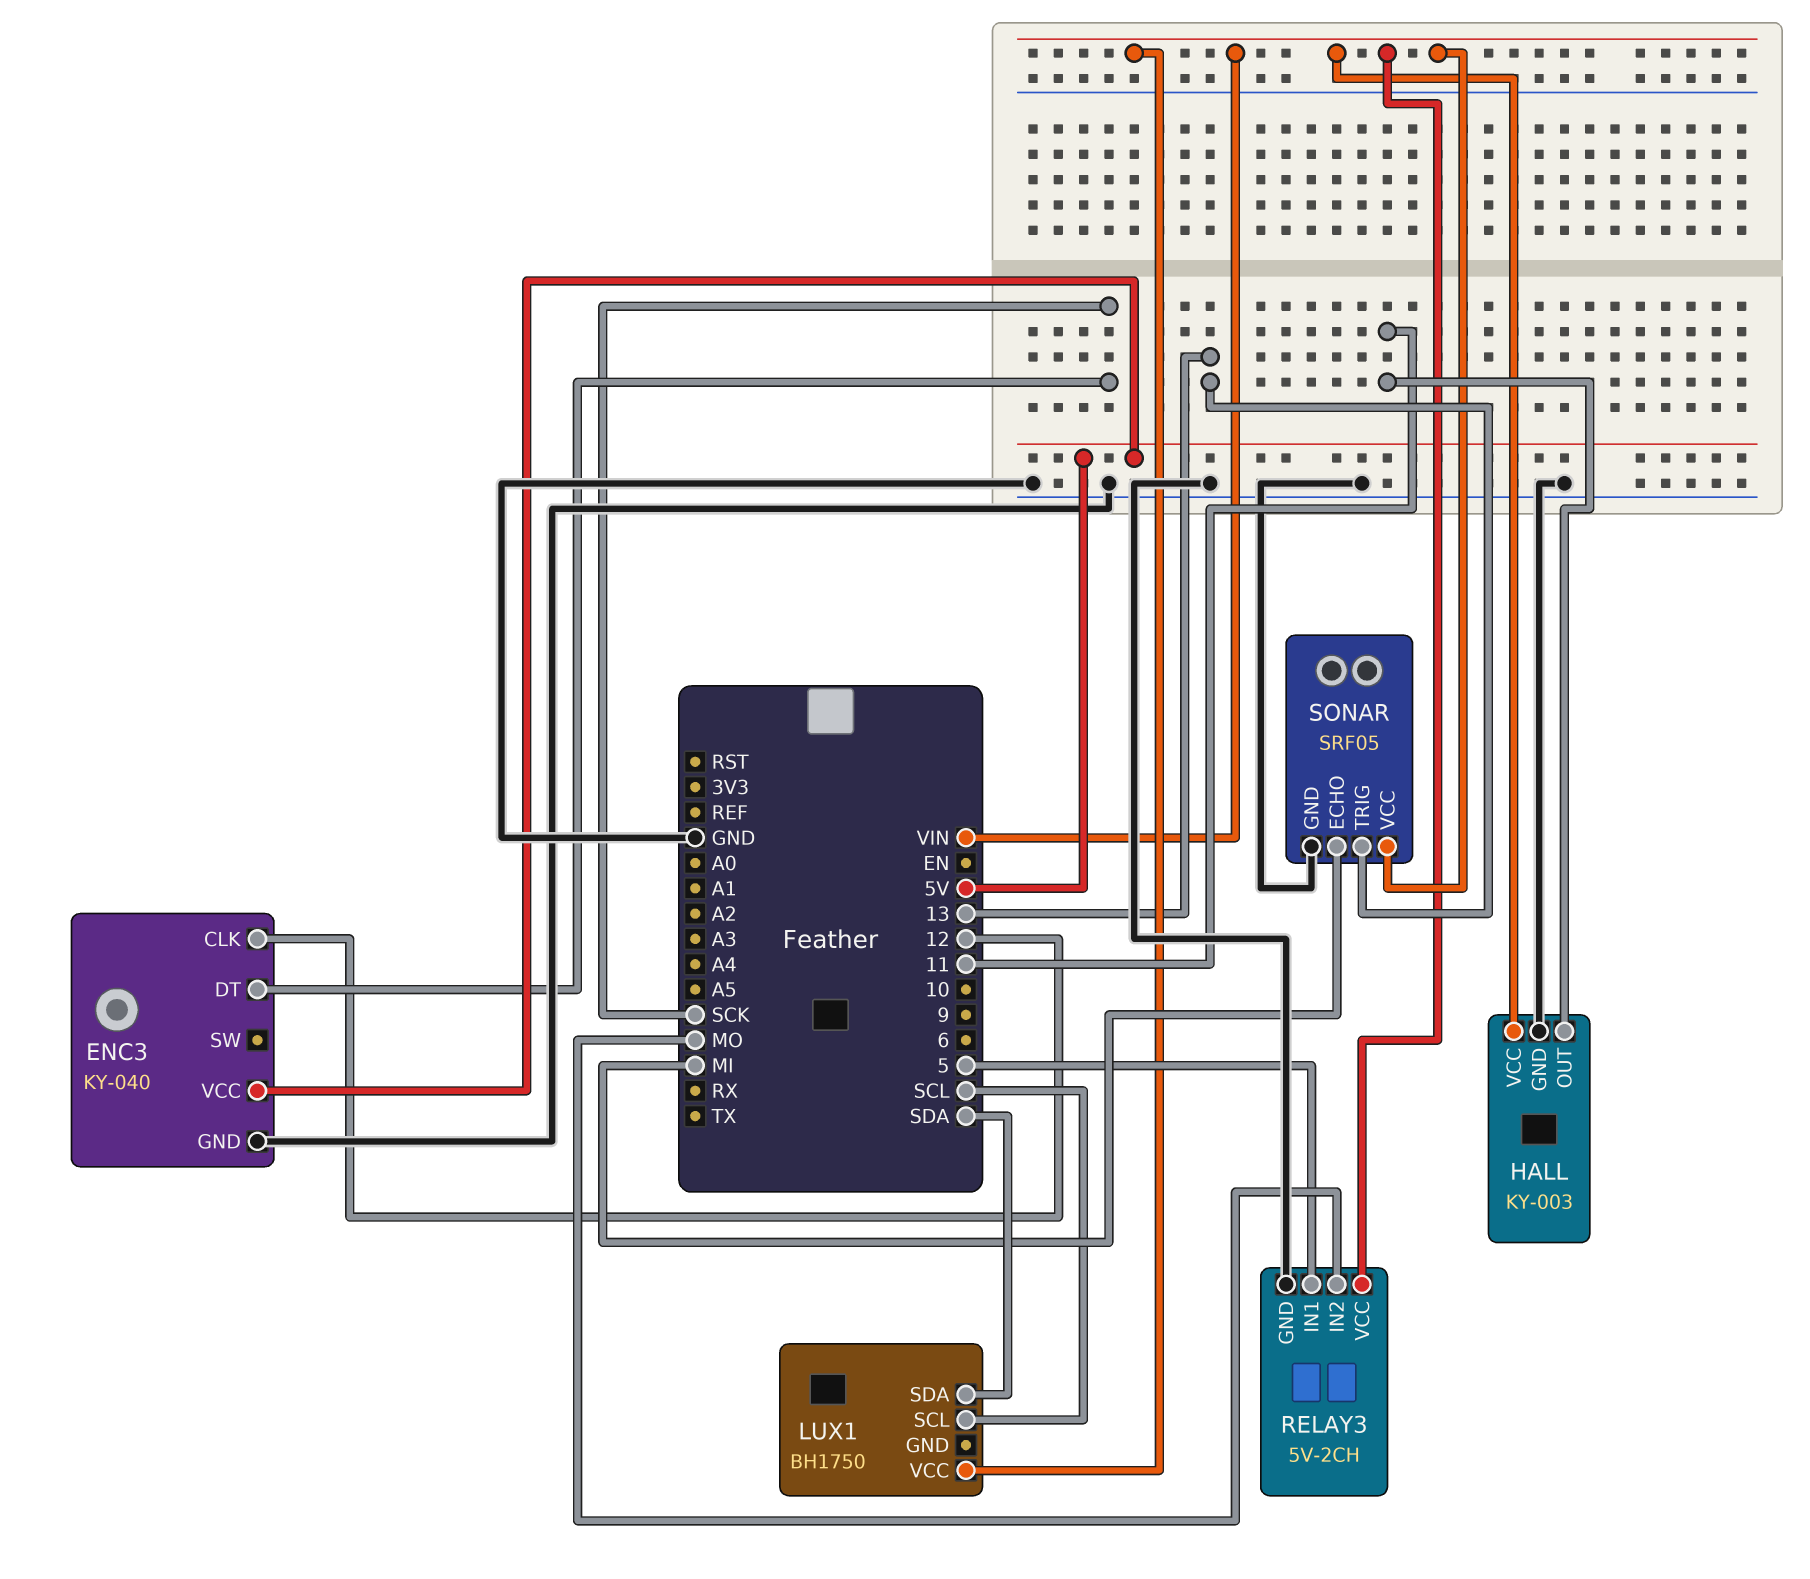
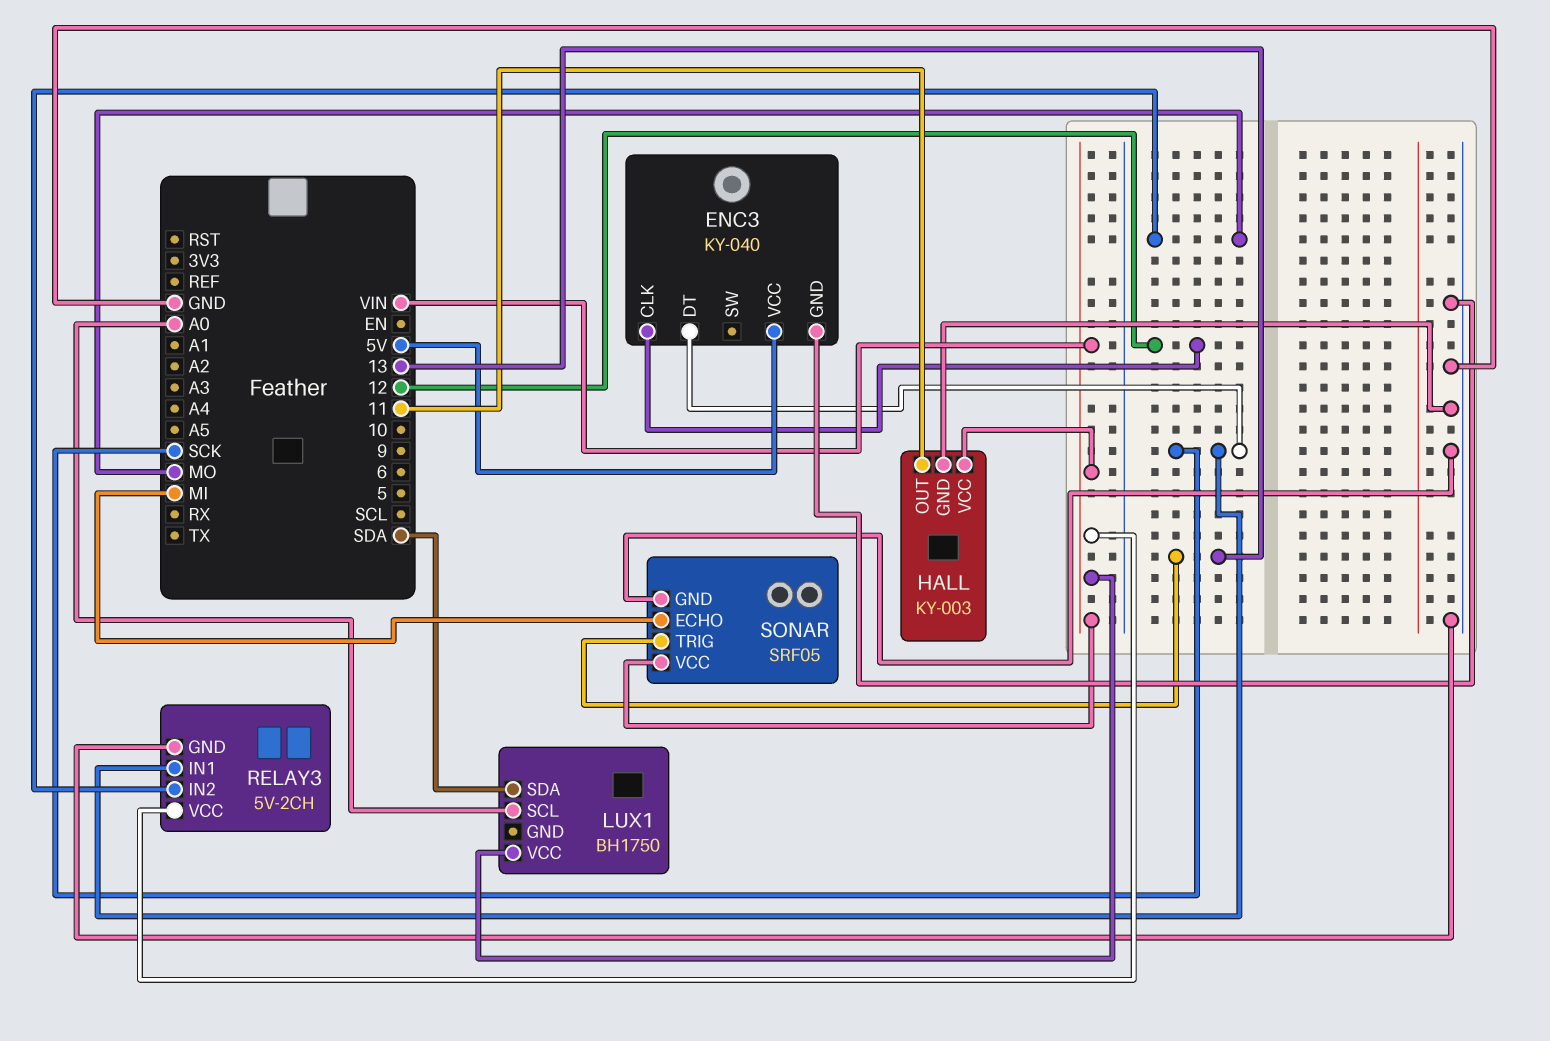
LUX1 pin SCL: SCL -> A0
RELAY3 pin IN1: 5 -> SCK

